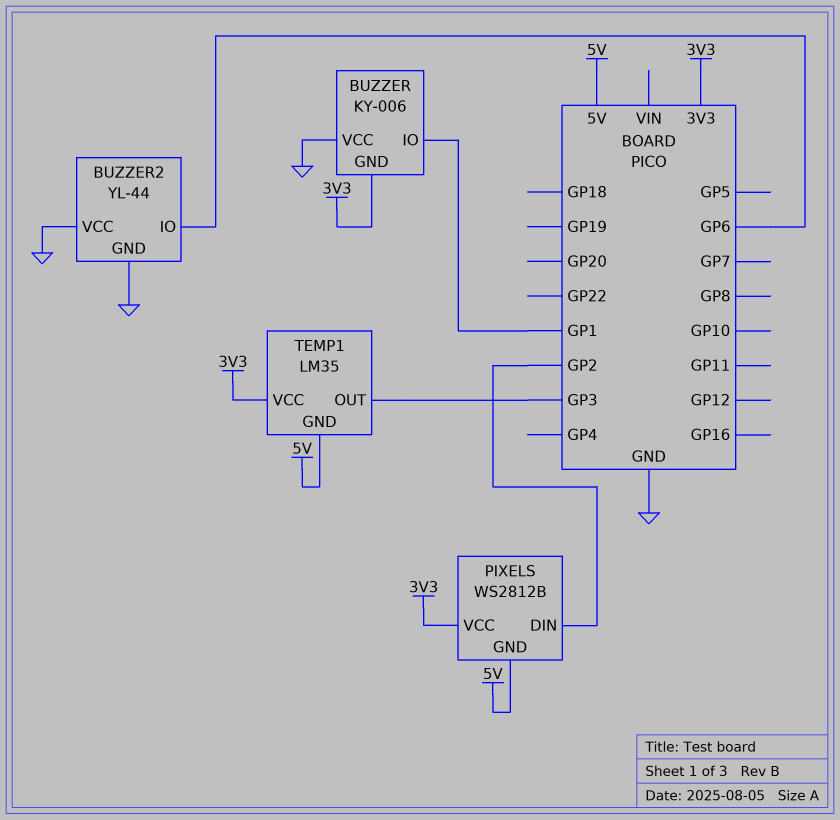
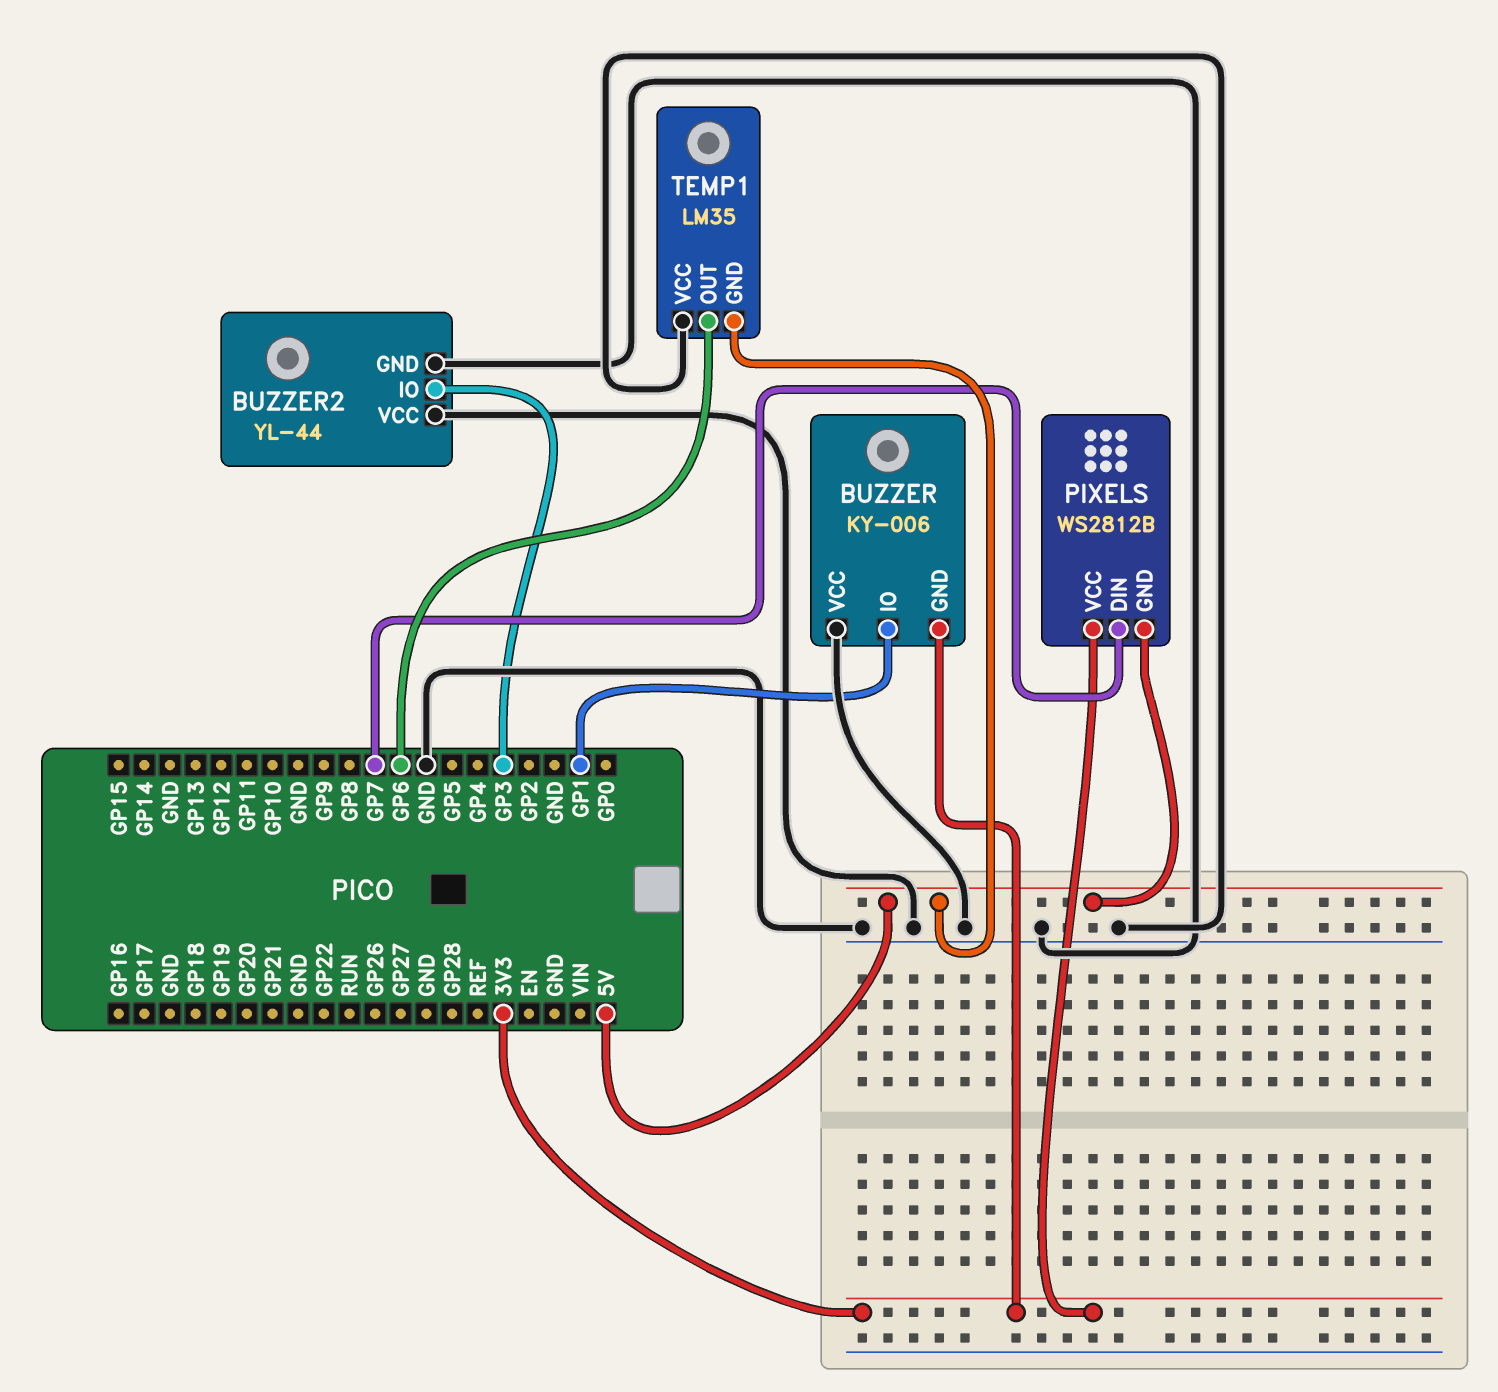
BUZZER2 pin IO: GP6 -> GP3
PIXELS pin DIN: GP2 -> GP7
TEMP1 pin OUT: GP3 -> GP6
TEMP1 pin VCC: 3V3 -> GND

